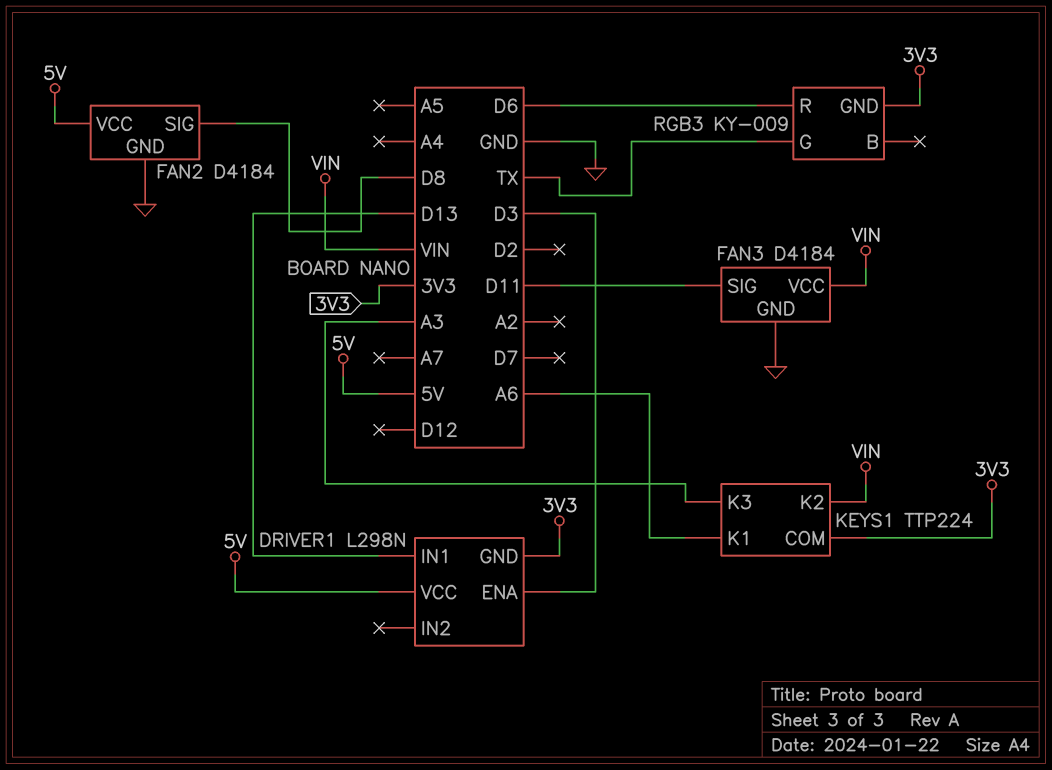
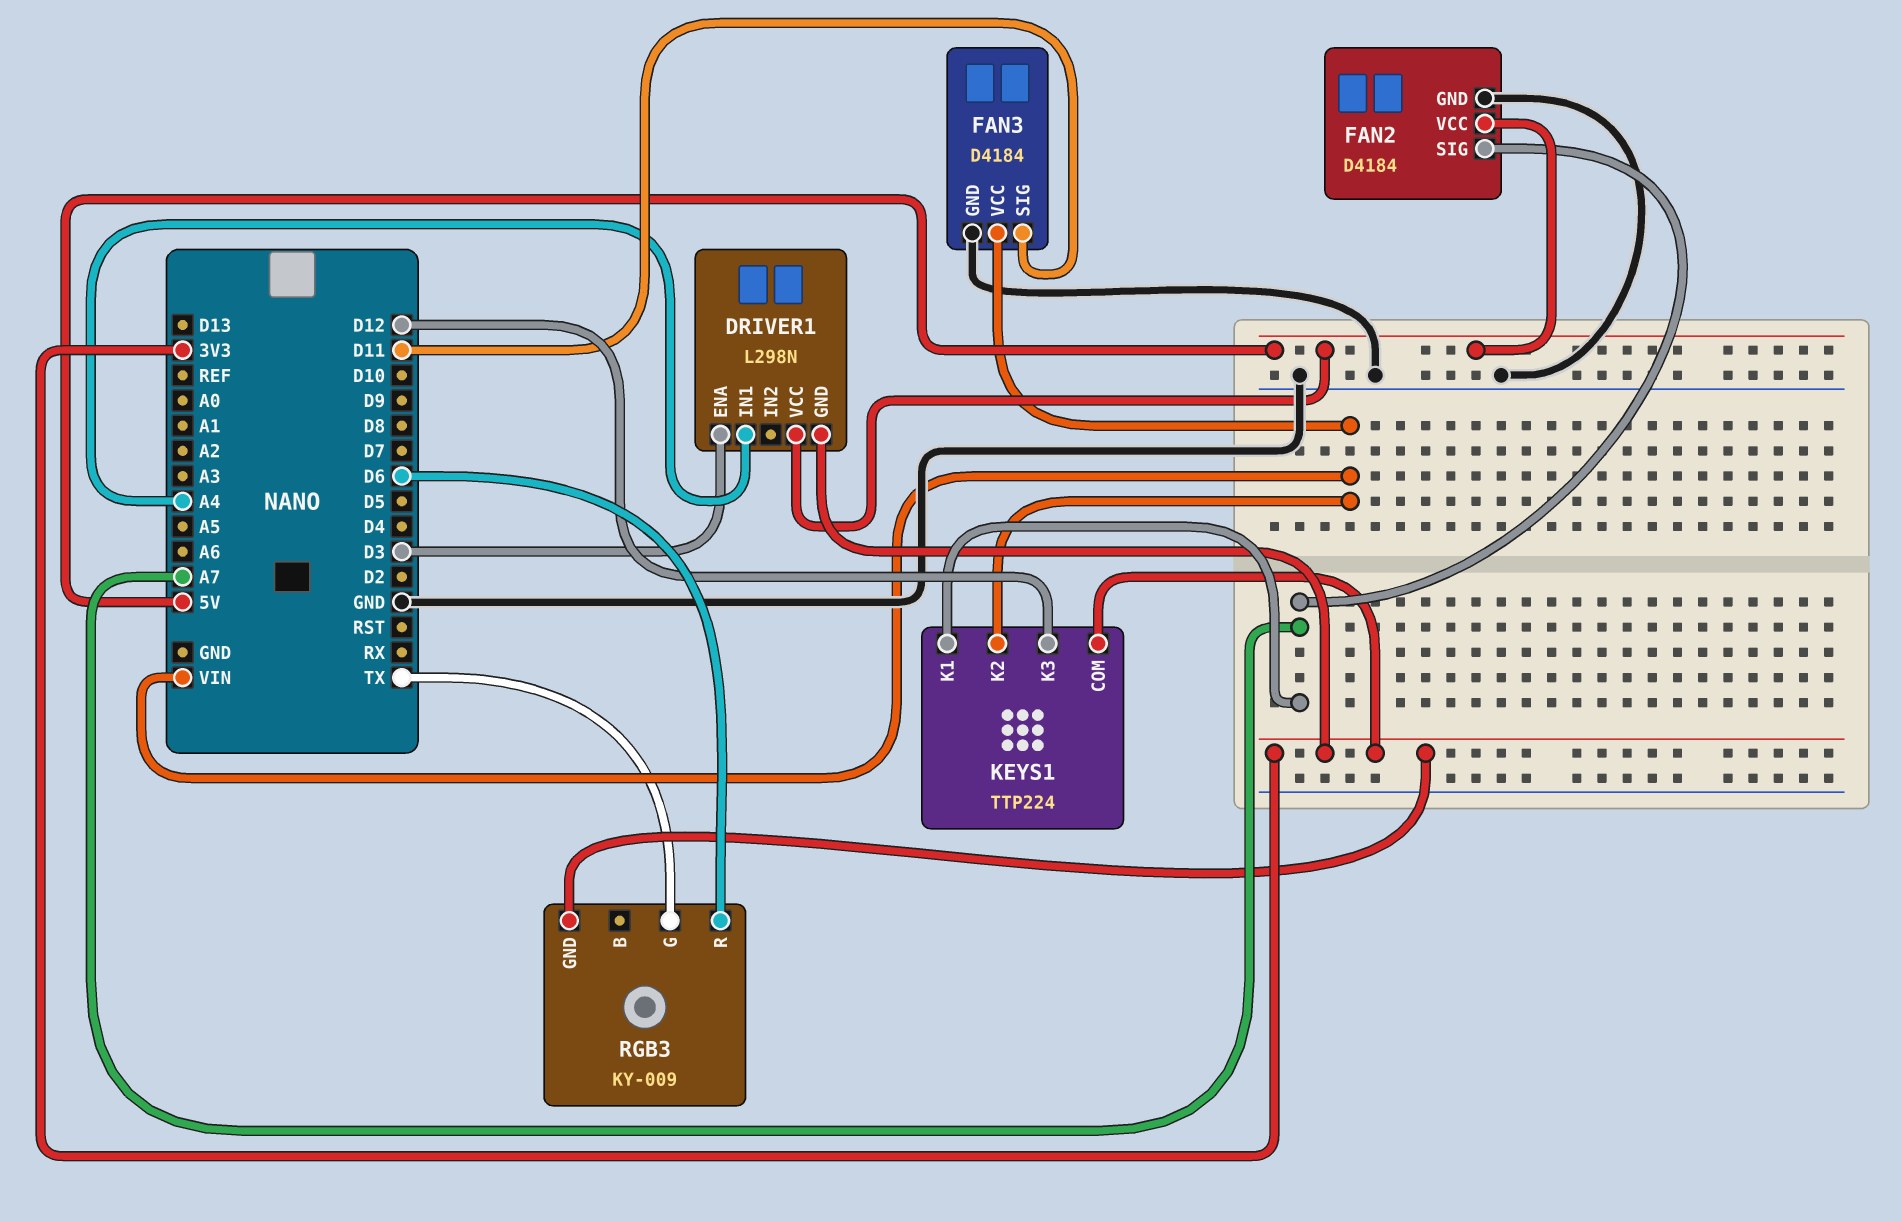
DRIVER1 pin IN1: D13 -> A4
FAN2 pin SIG: D8 -> A7
KEYS1 pin K1: A6 -> A7
KEYS1 pin K3: A3 -> D12

